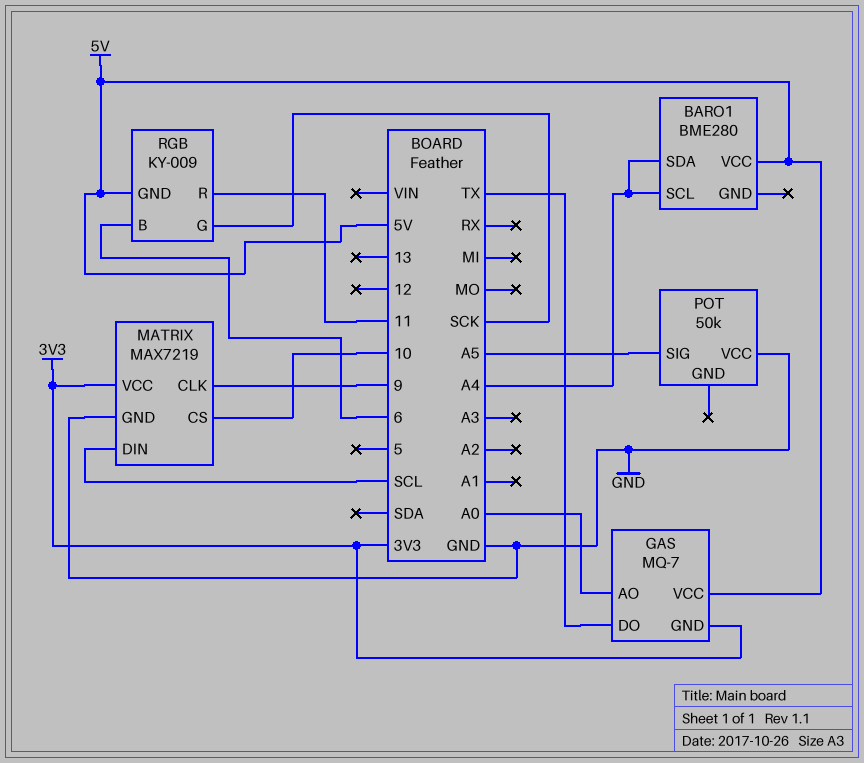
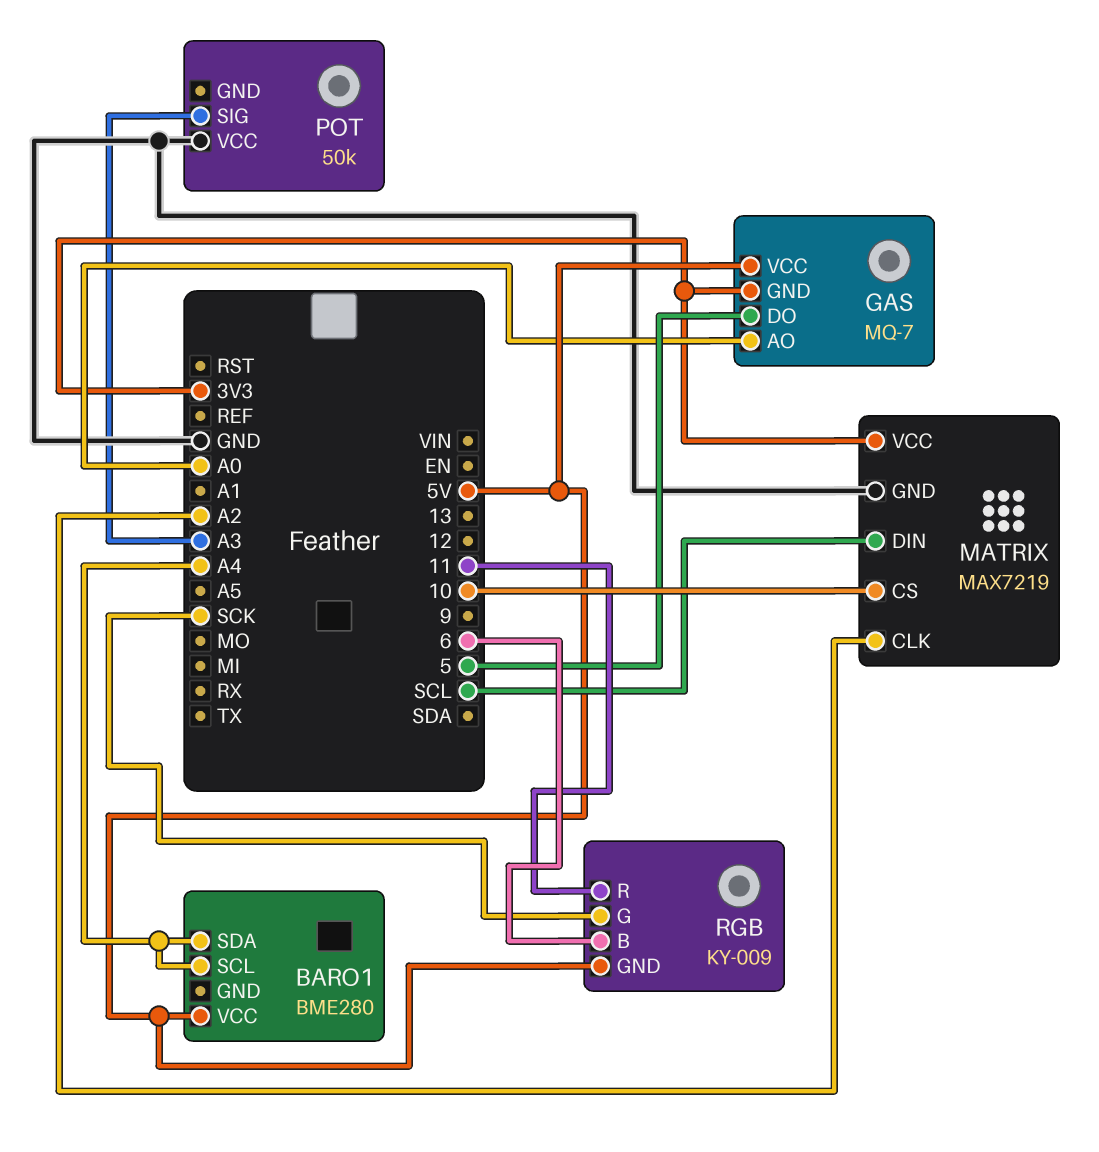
GAS pin DO: TX -> 5
MATRIX pin CLK: 9 -> A2
POT pin SIG: A5 -> A3

